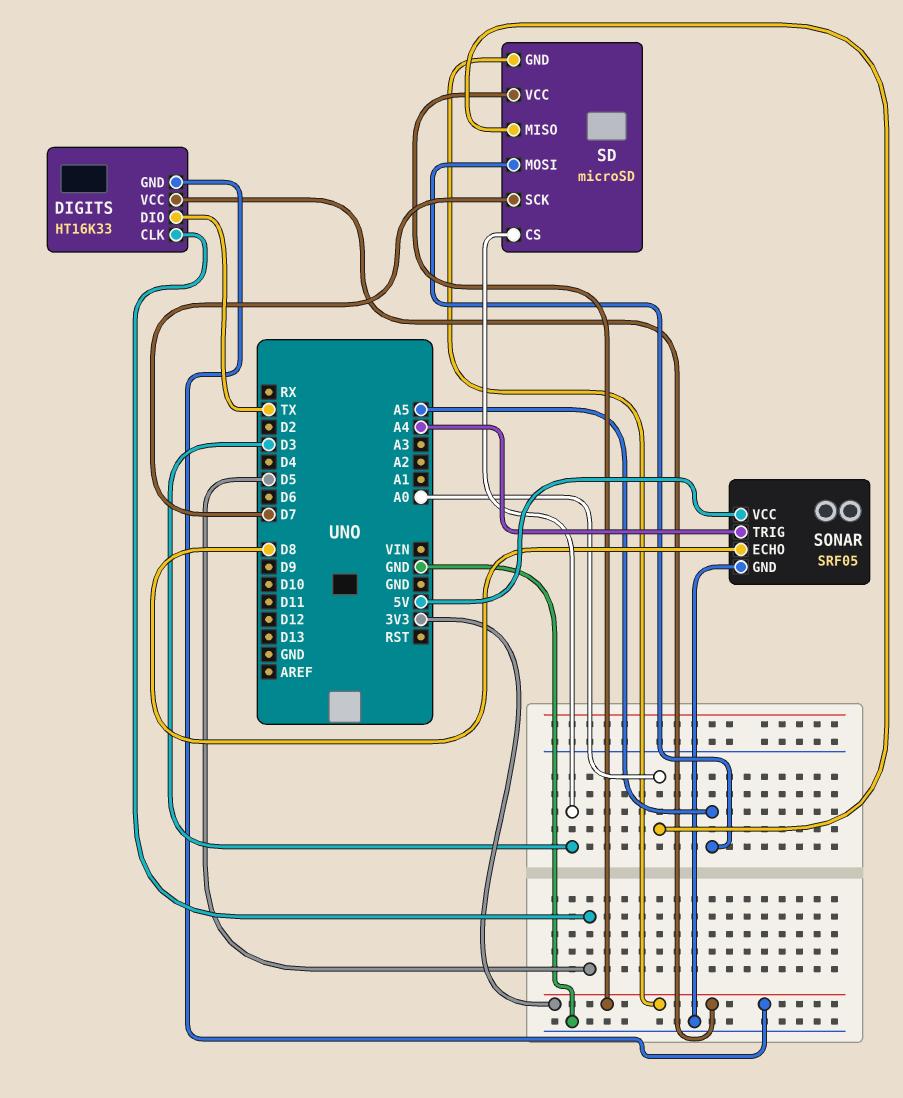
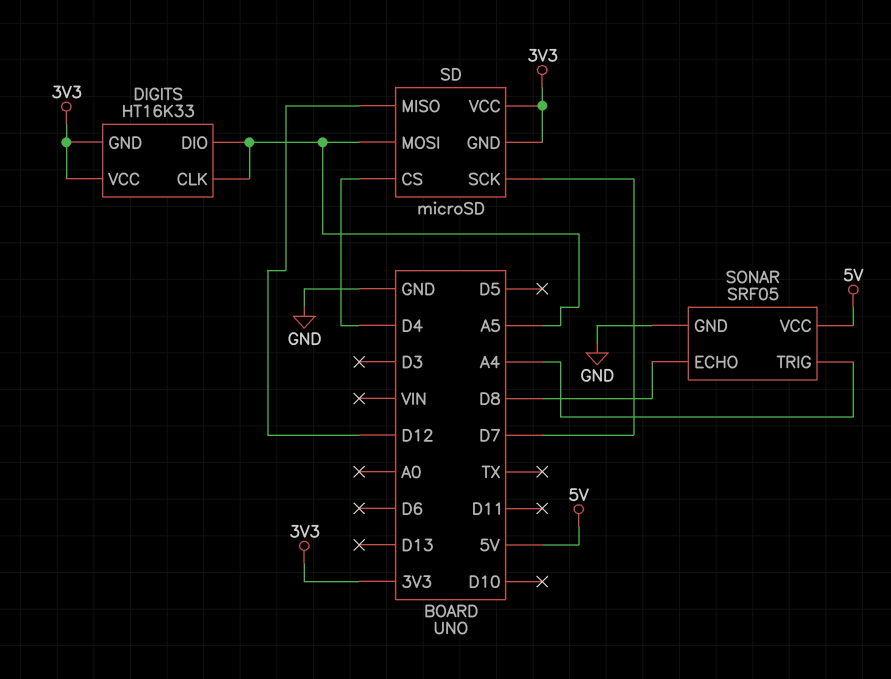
DIGITS pin CLK: D5 -> A5
DIGITS pin DIO: TX -> A5
SD pin CS: D3 -> D4
SD pin MISO: A0 -> D12

